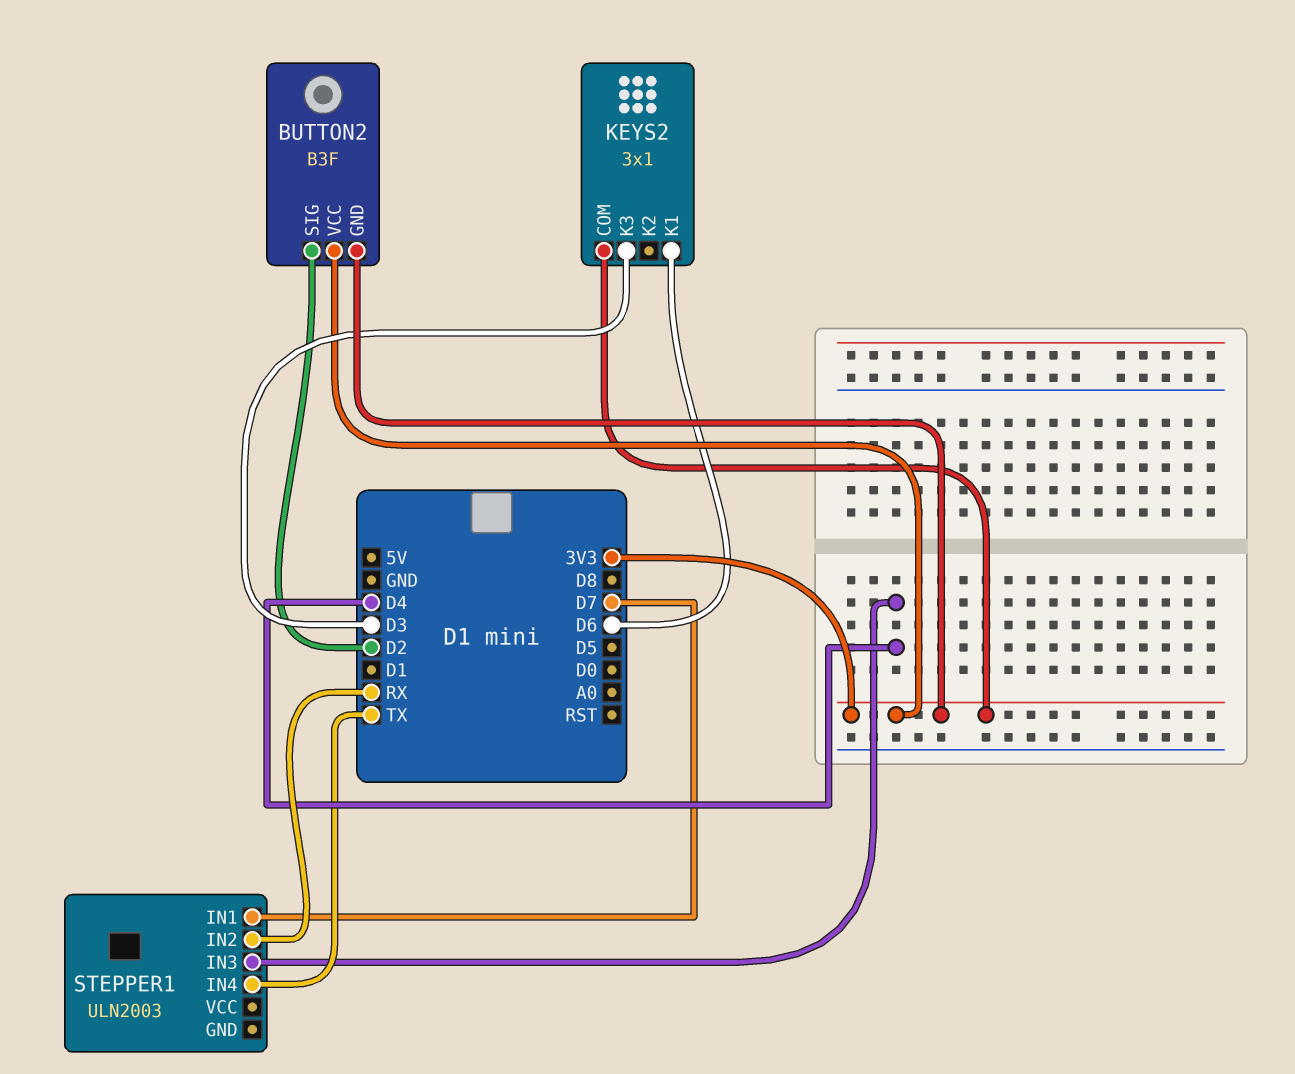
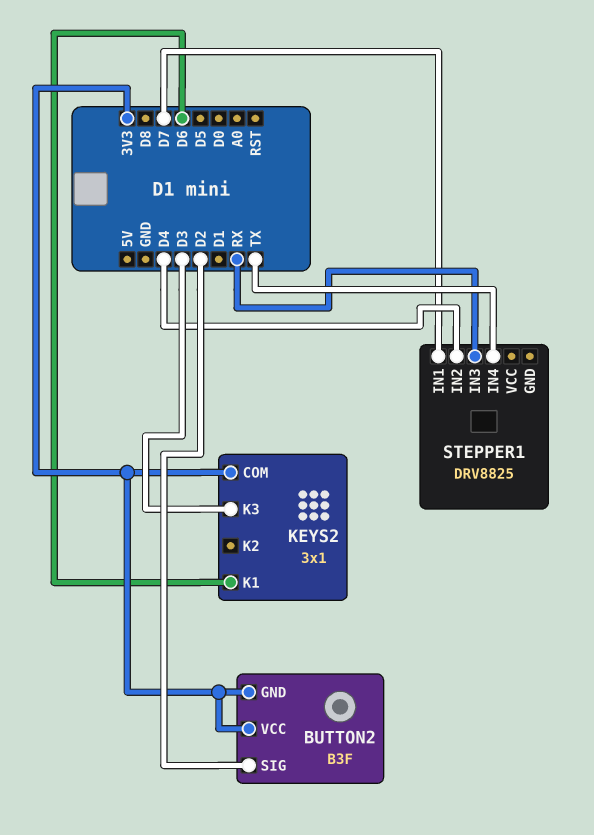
STEPPER1: ULN2003 -> DRV8825
STEPPER1 pin IN2: RX -> D4
STEPPER1 pin IN3: D4 -> RX

